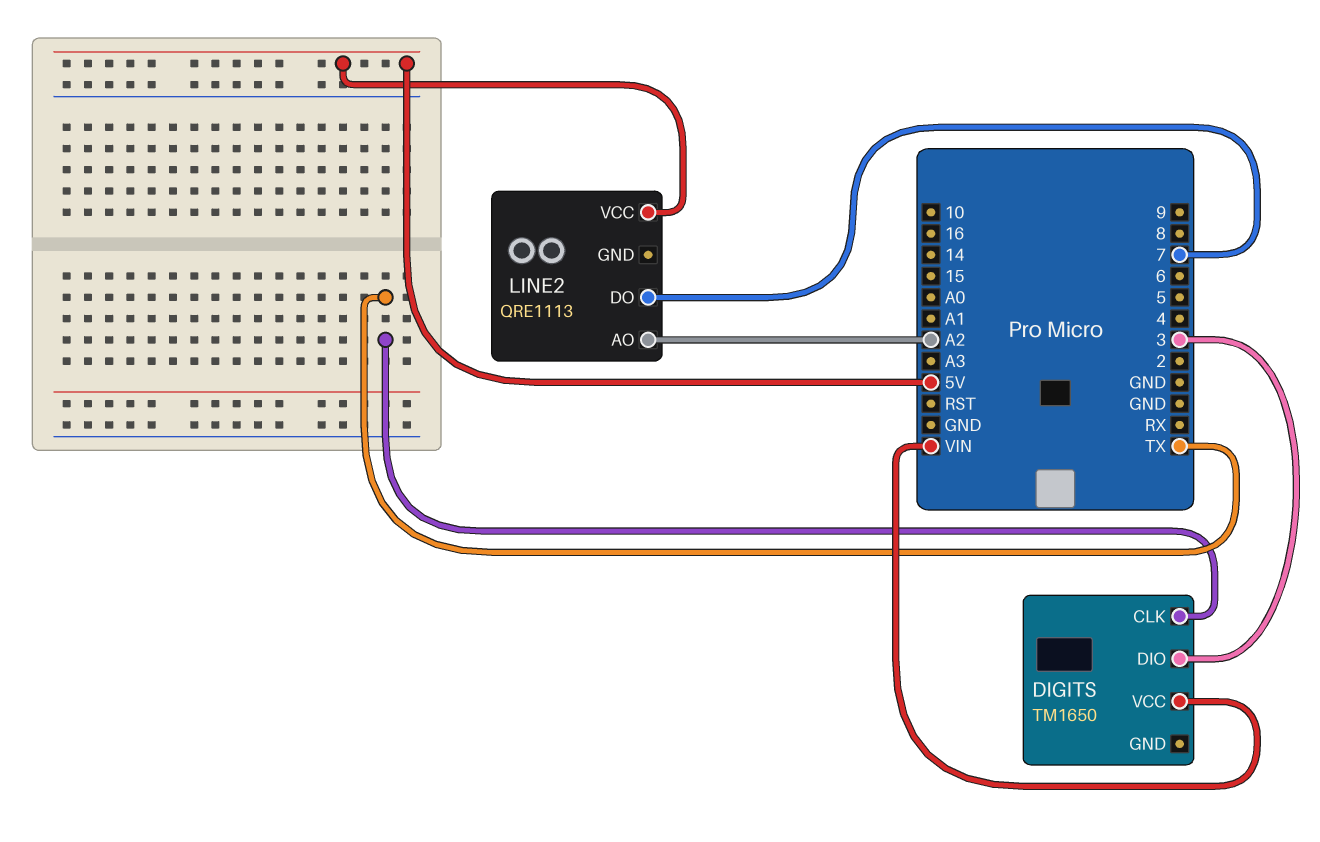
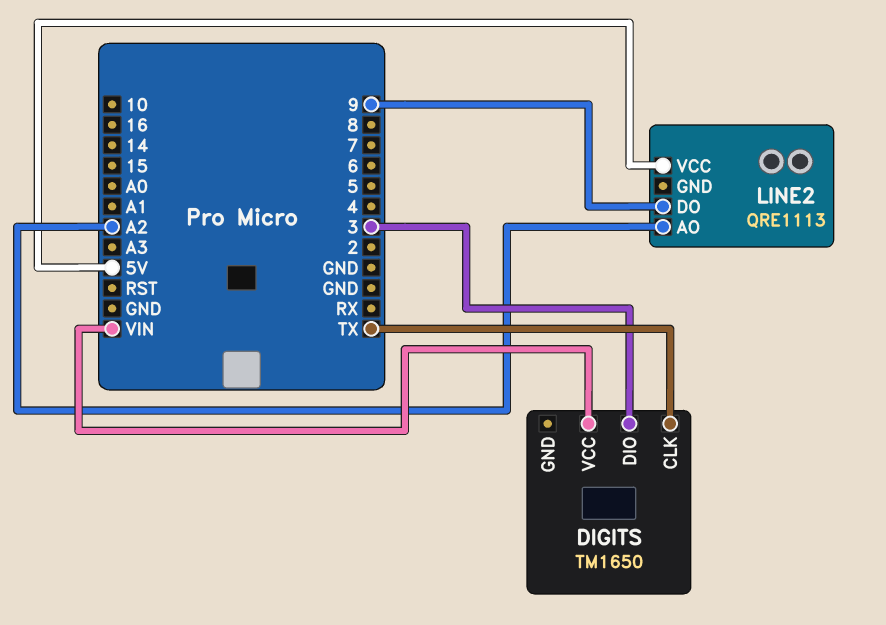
LINE2 pin DO: 7 -> 9

